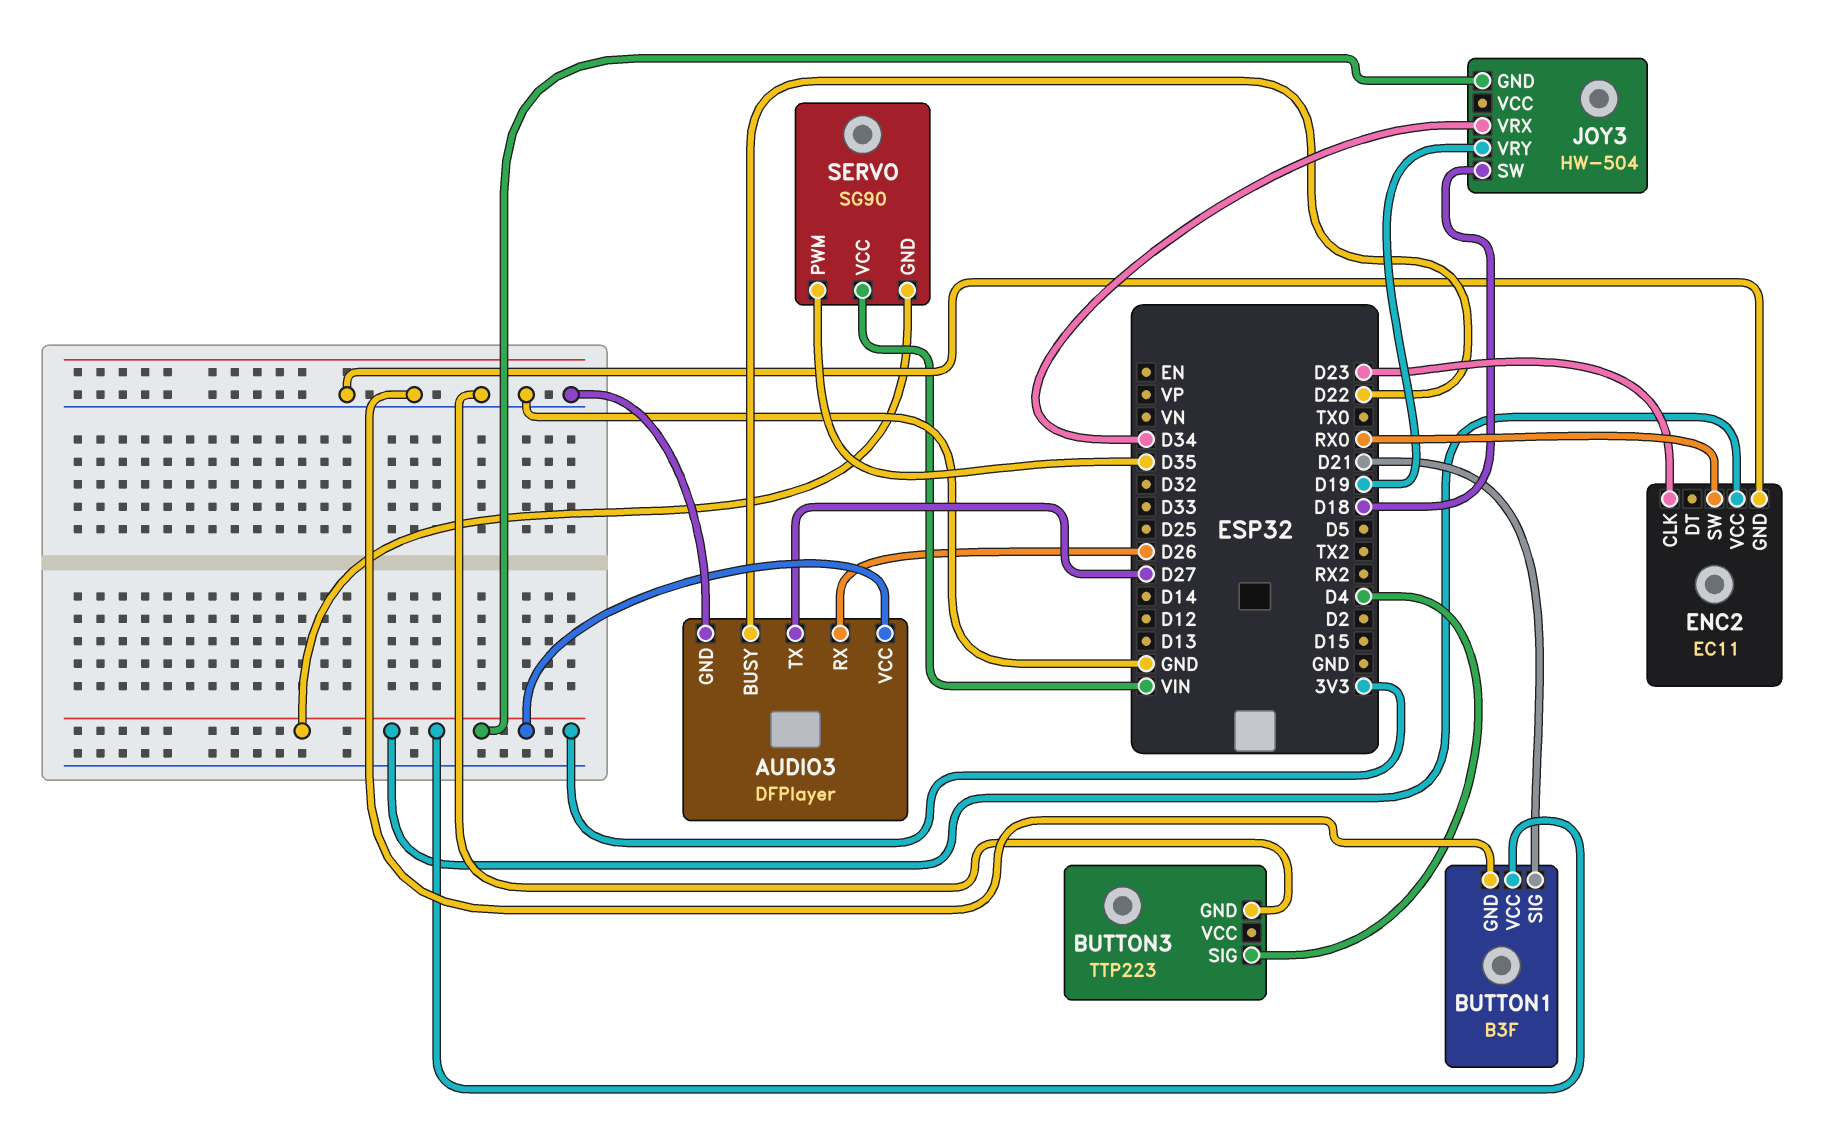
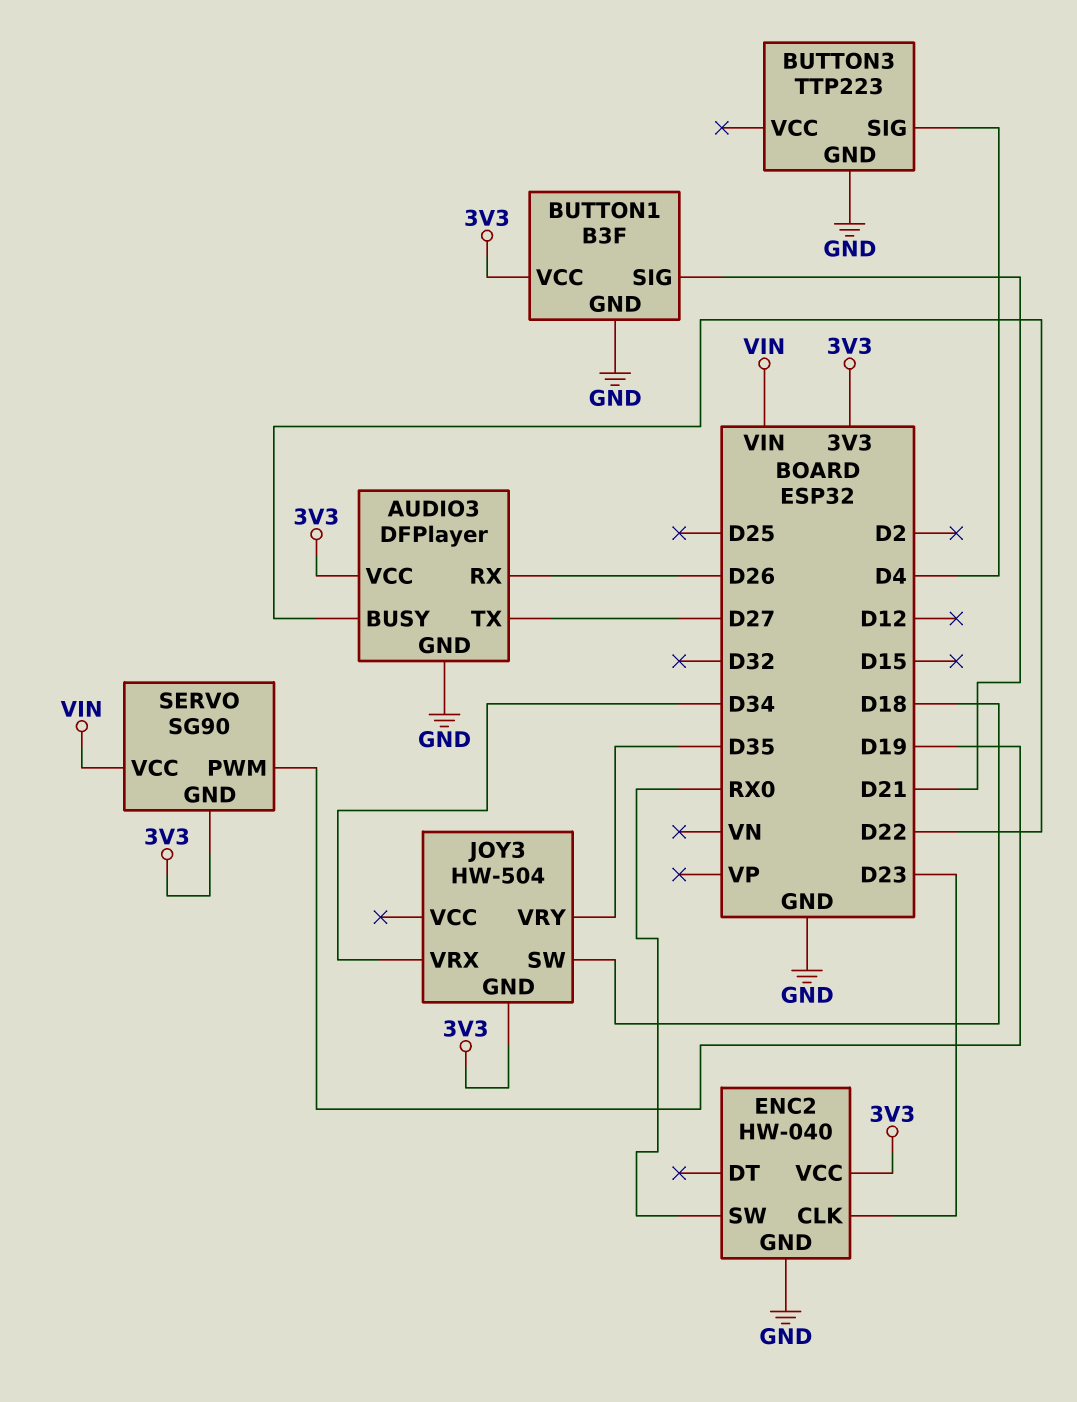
ENC2: EC11 -> HW-040
JOY3 pin VRY: D19 -> D35
SERVO pin PWM: D35 -> D19

